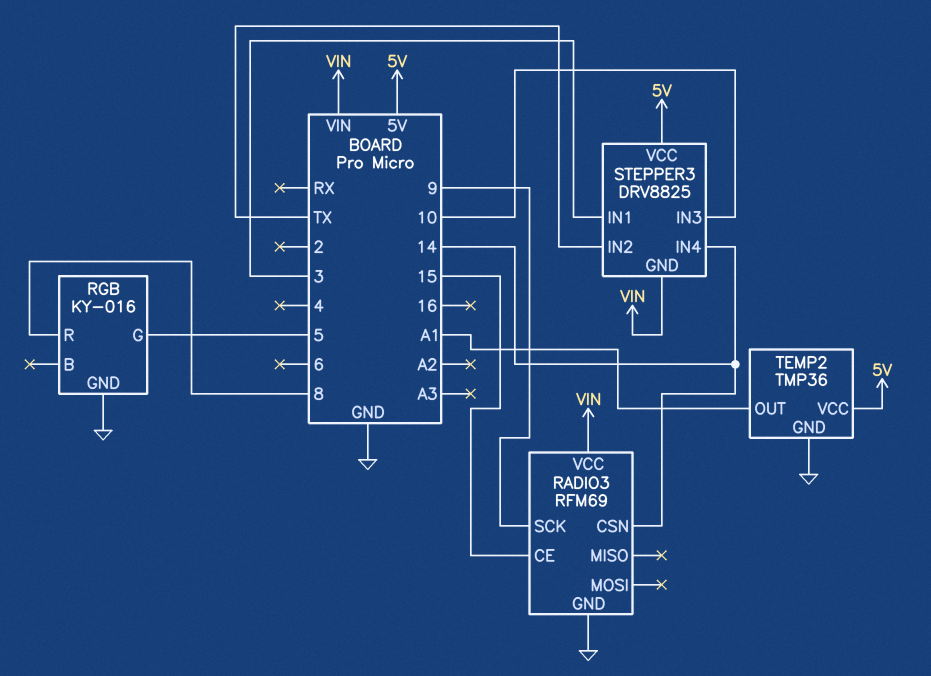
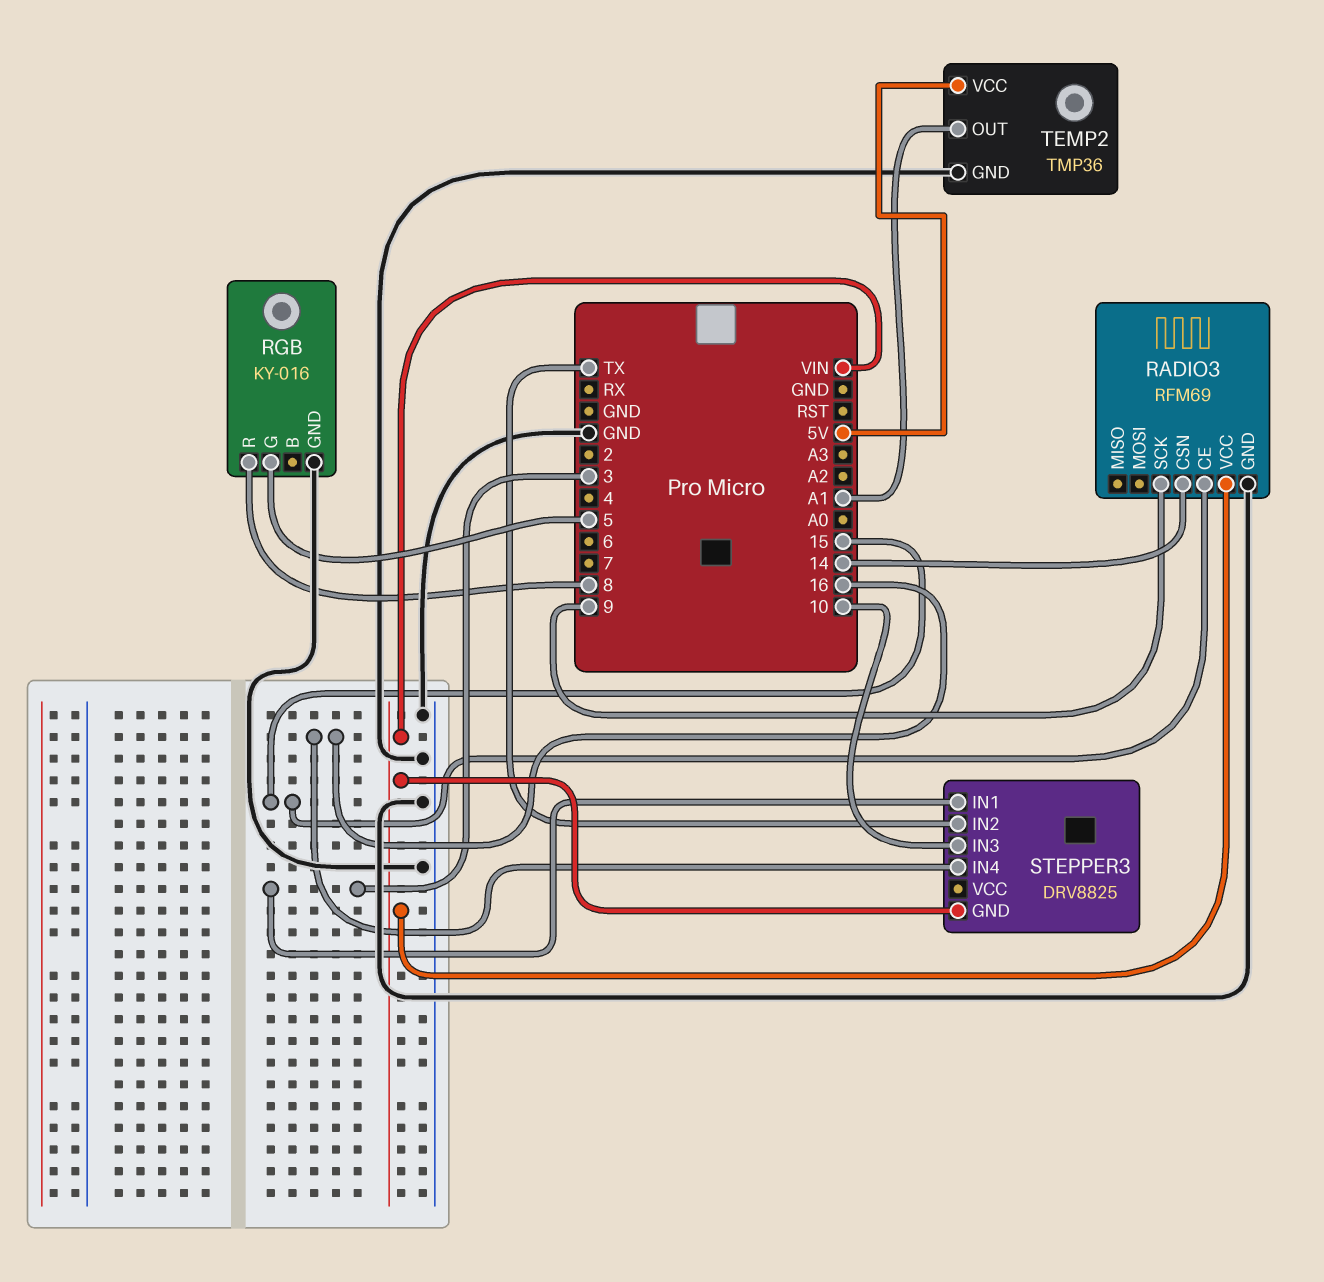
STEPPER3 pin IN4: 14 -> 16
STEPPER3 pin VCC: 5V -> none

